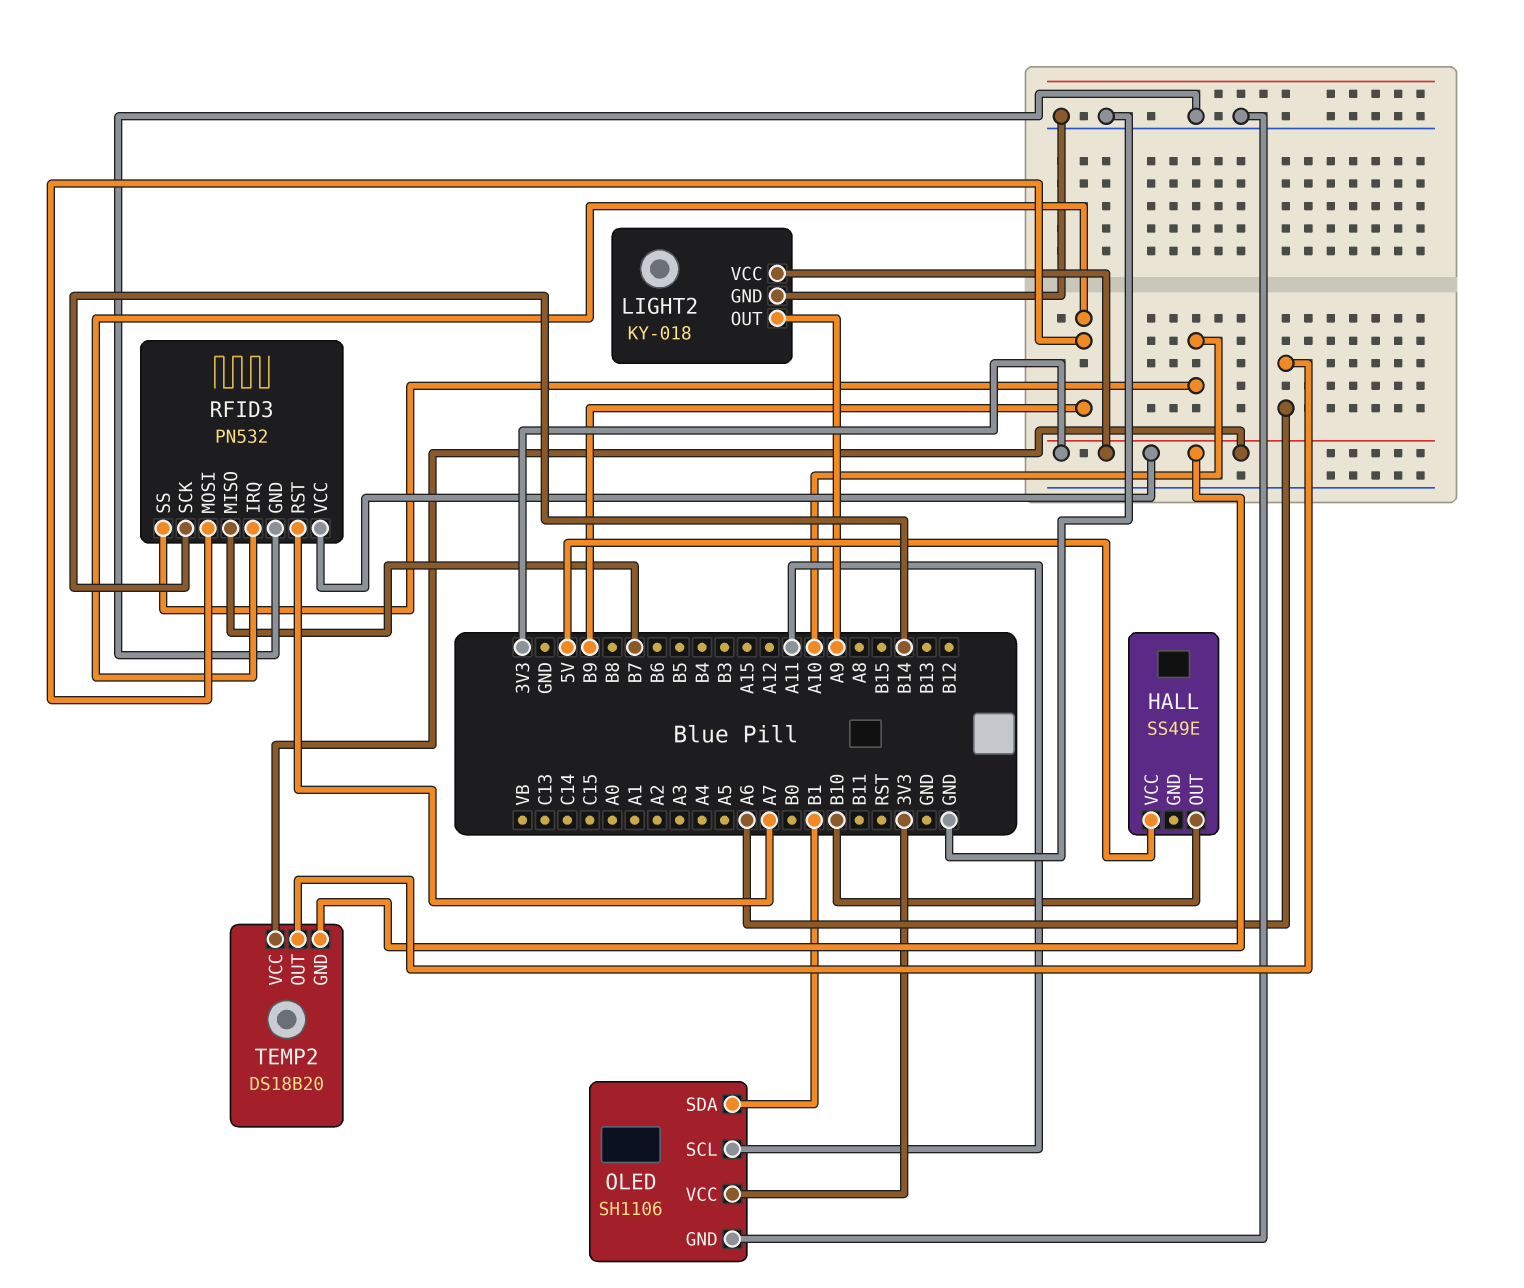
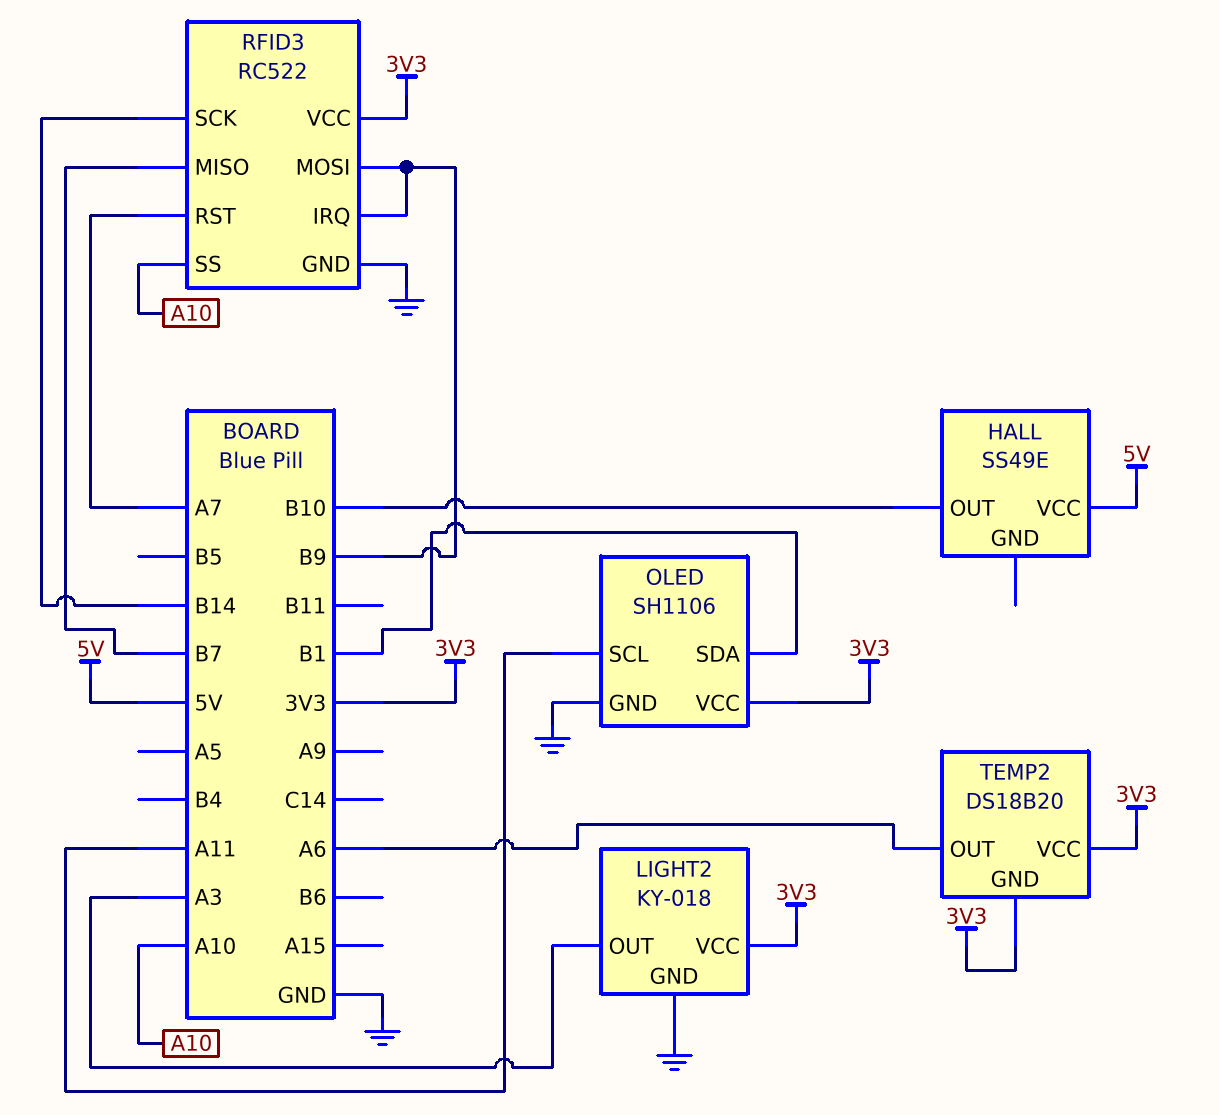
LIGHT2 pin OUT: A9 -> A3
RFID3: PN532 -> RC522

